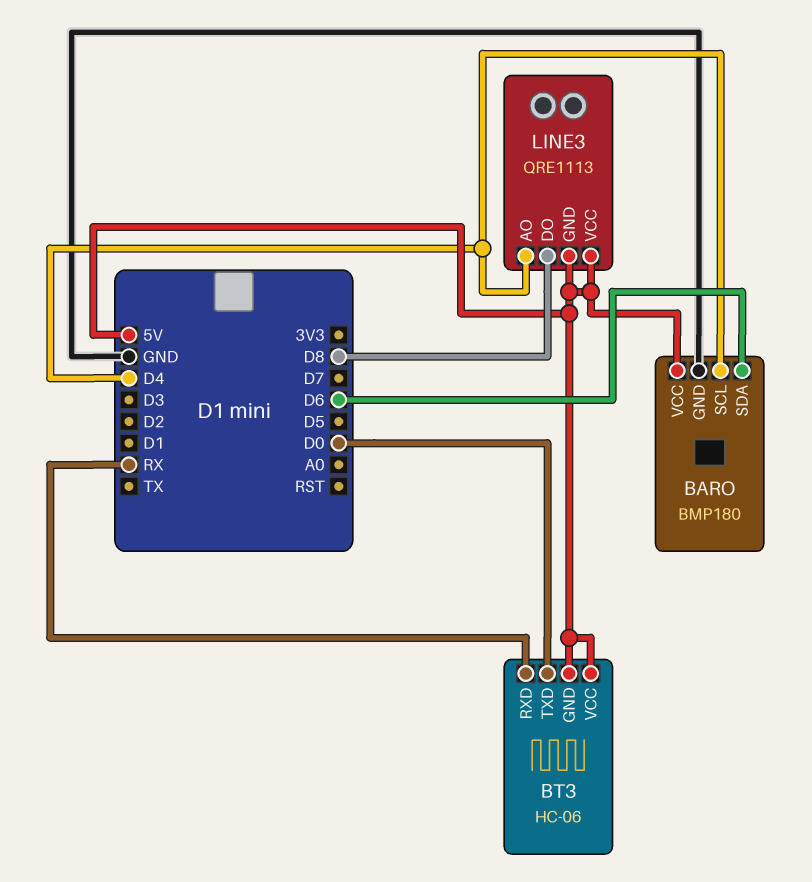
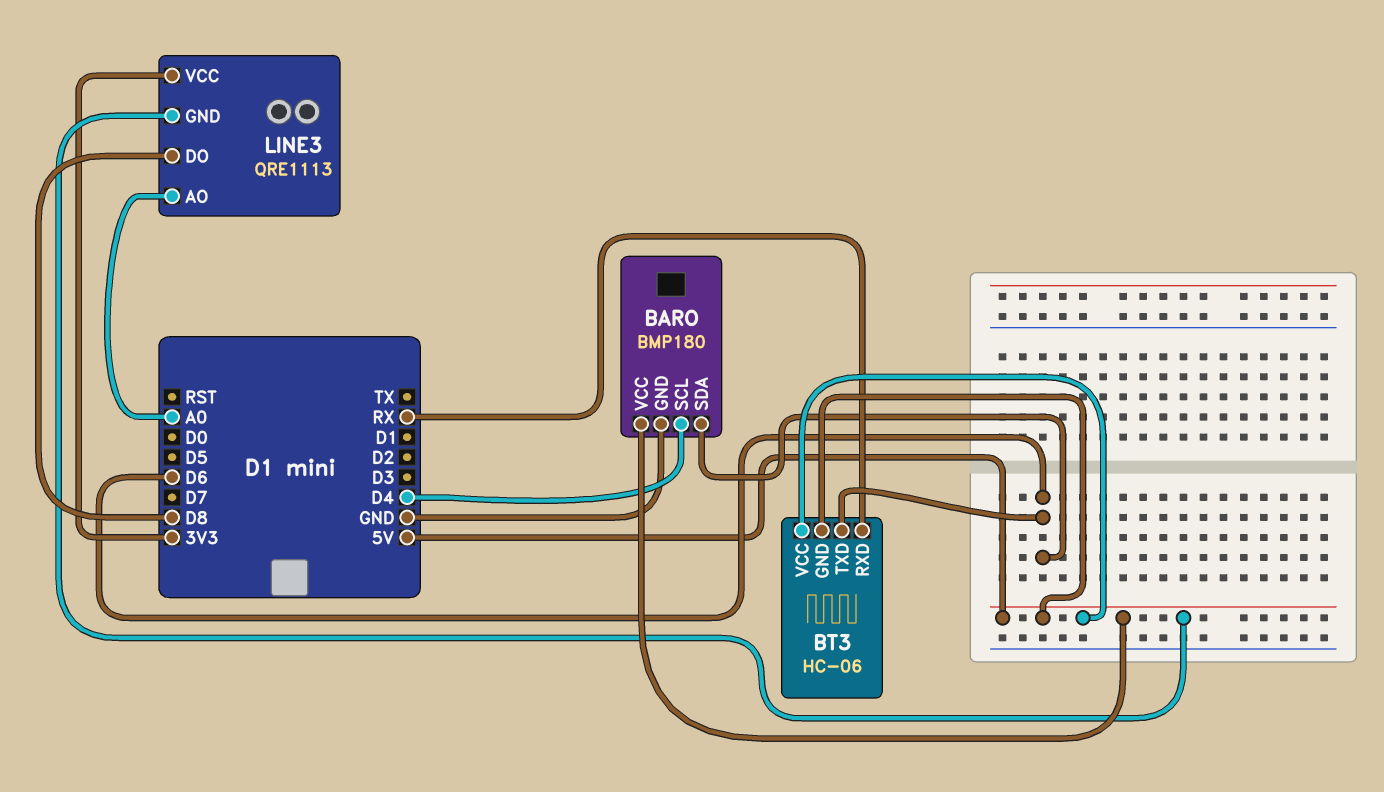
BT3 pin TXD: D0 -> D6
LINE3 pin AO: D4 -> A0
LINE3 pin VCC: 5V -> 3V3

